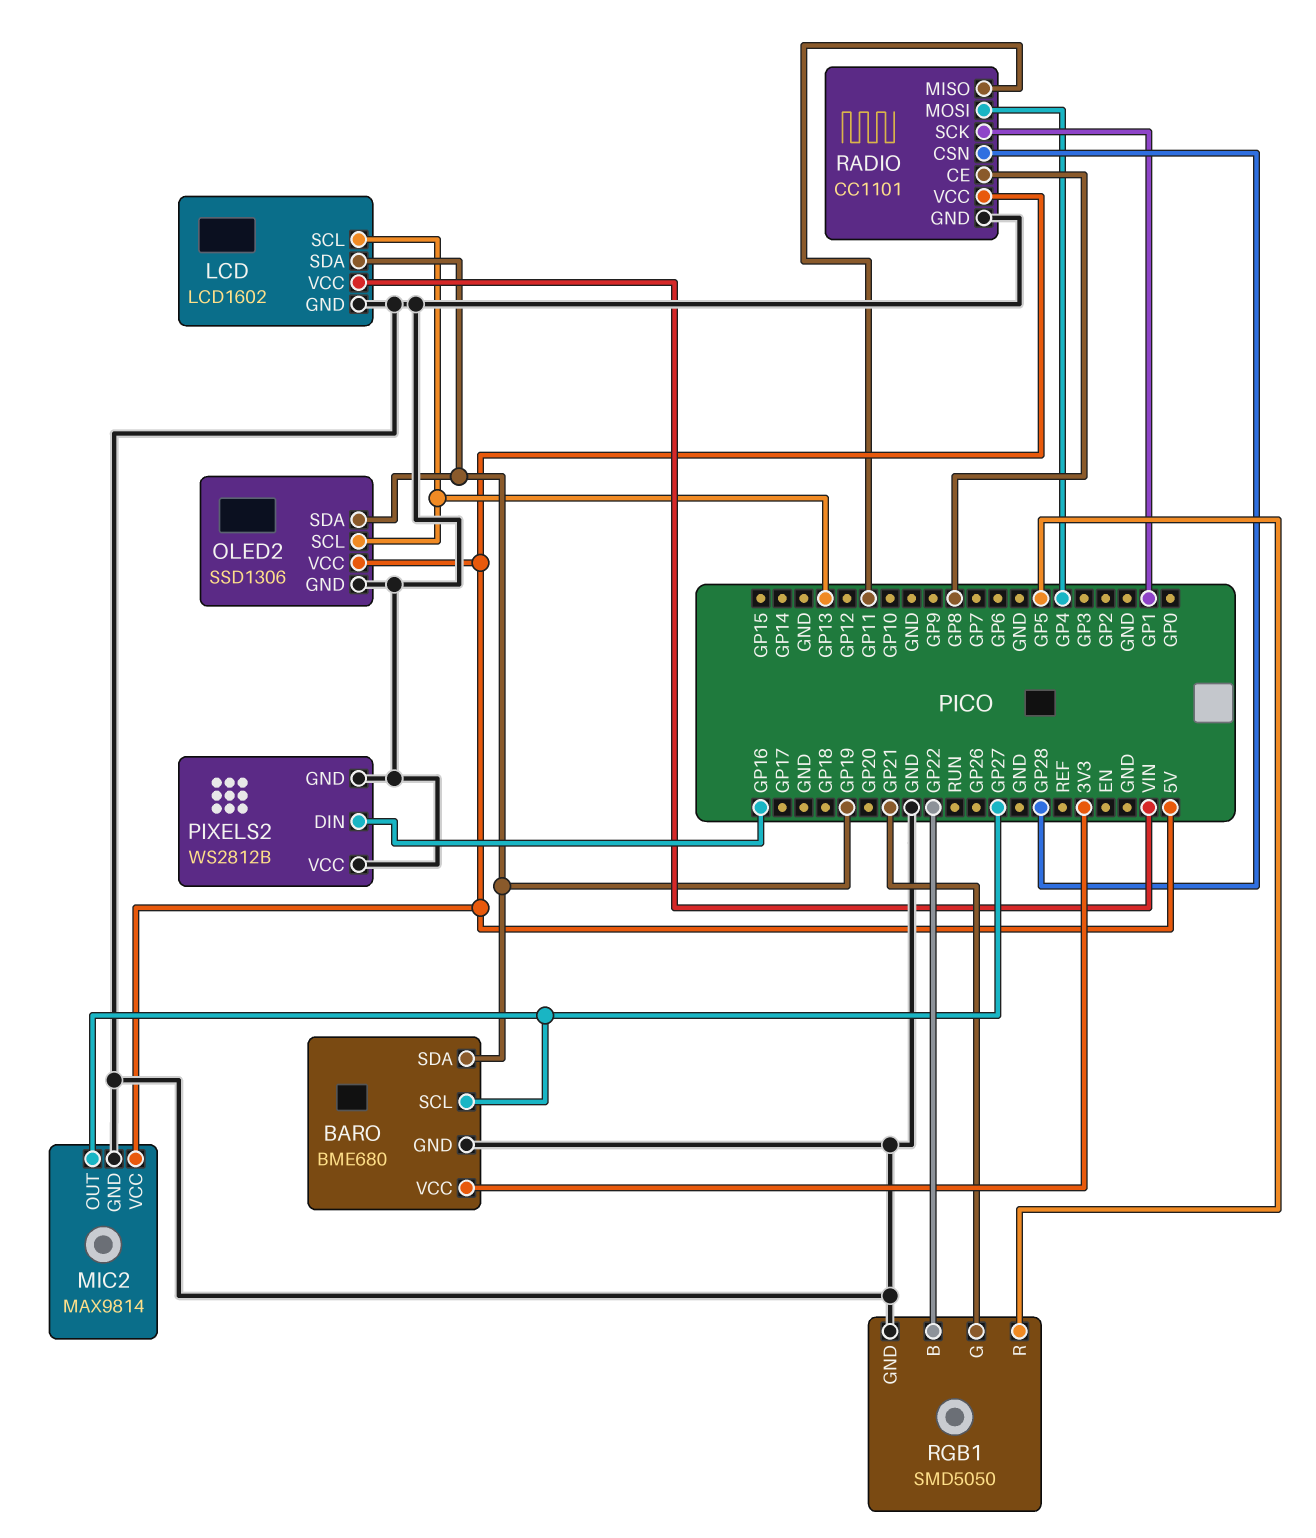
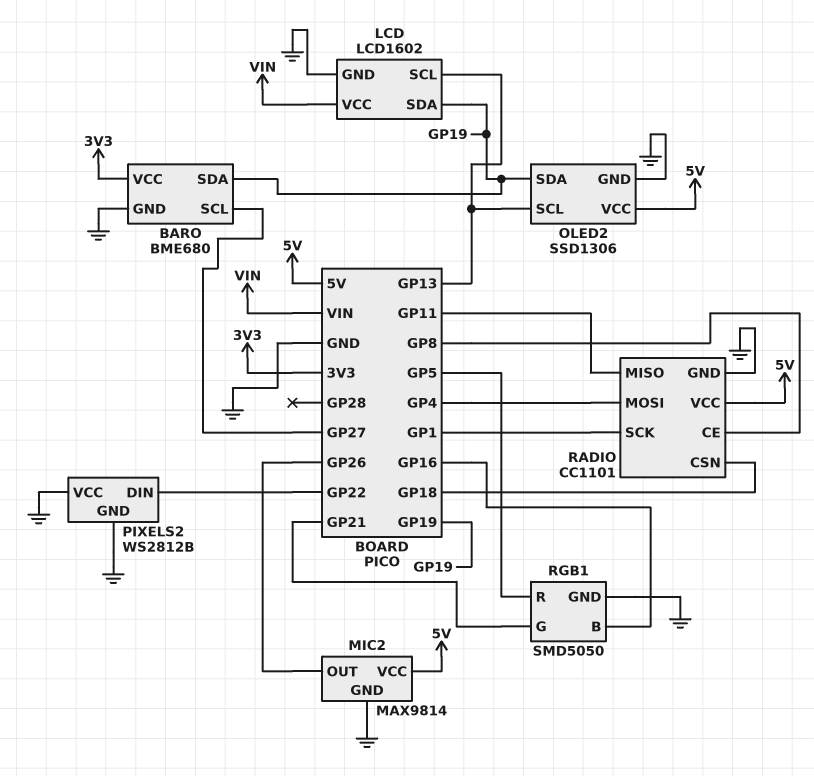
MIC2 pin OUT: GP27 -> GP26
PIXELS2 pin DIN: GP16 -> GP22
RADIO pin CSN: GP28 -> GP18
RGB1 pin B: GP22 -> GP16

